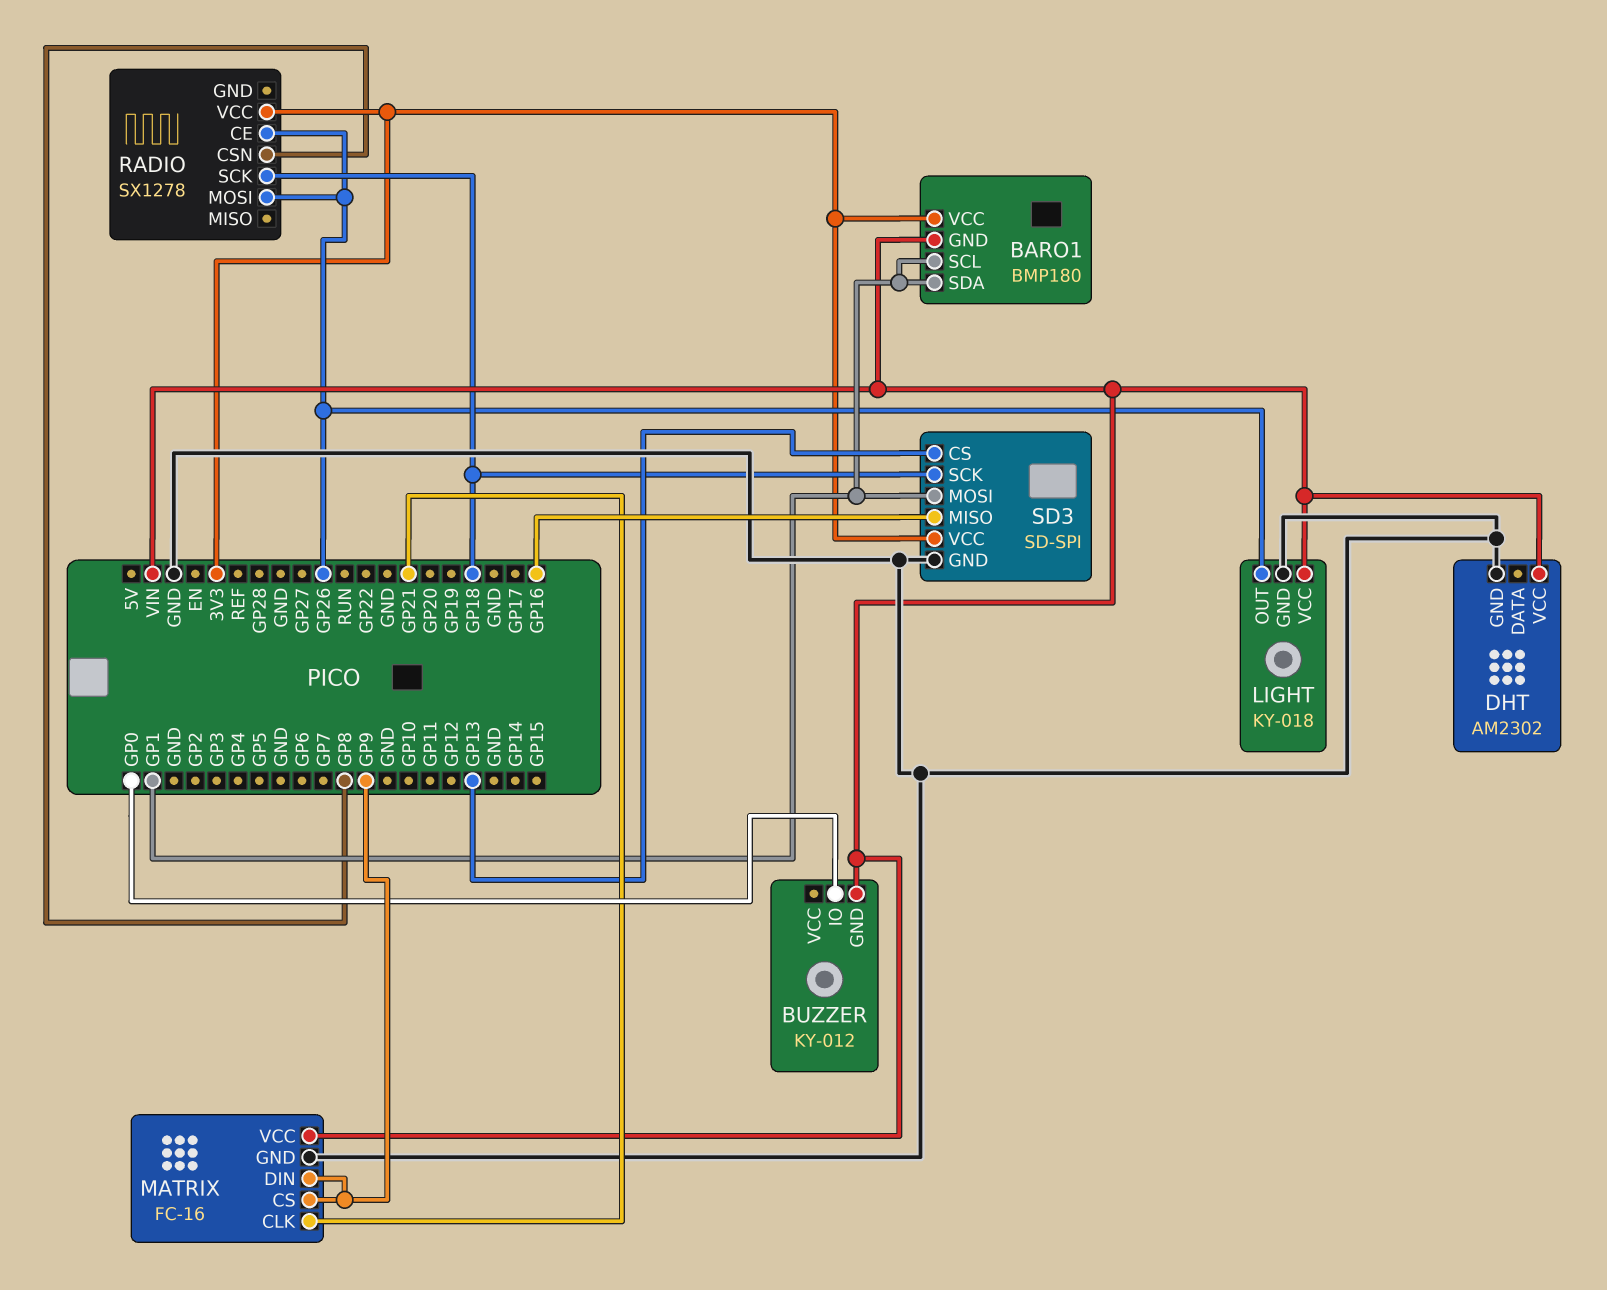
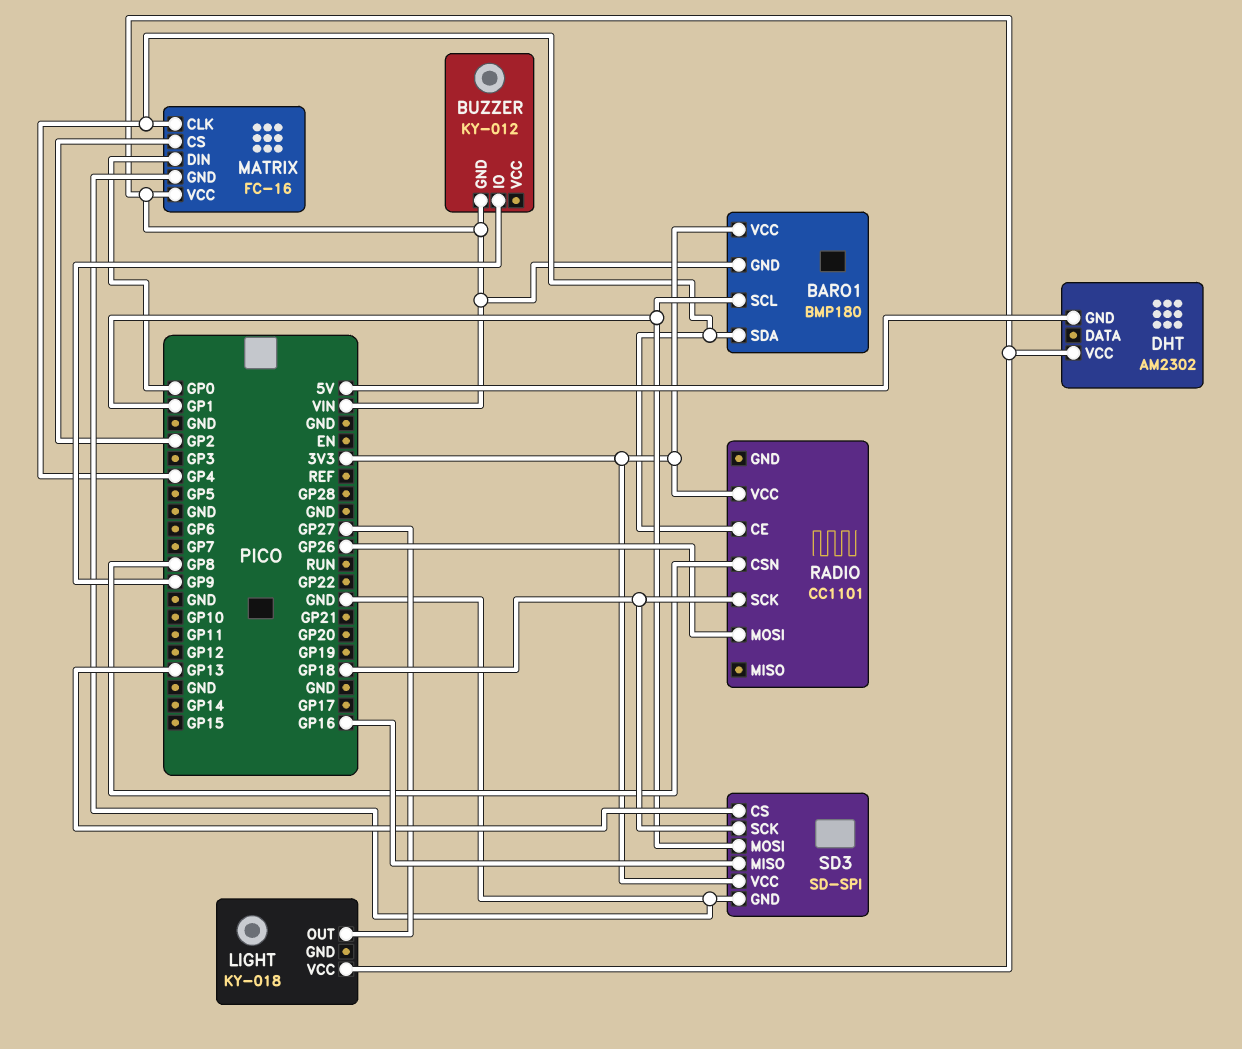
BARO1 pin SDA: GP1 -> GP4
BUZZER pin IO: GP0 -> GP9
DHT pin GND: GND -> 5V
LIGHT pin GND: GND -> none
LIGHT pin OUT: GP26 -> GP27
MATRIX pin CLK: GP21 -> GP4
MATRIX pin CS: GP9 -> GP2
MATRIX pin DIN: GP9 -> GP0
RADIO: SX1278 -> CC1101
RADIO pin CE: GP26 -> GP4

